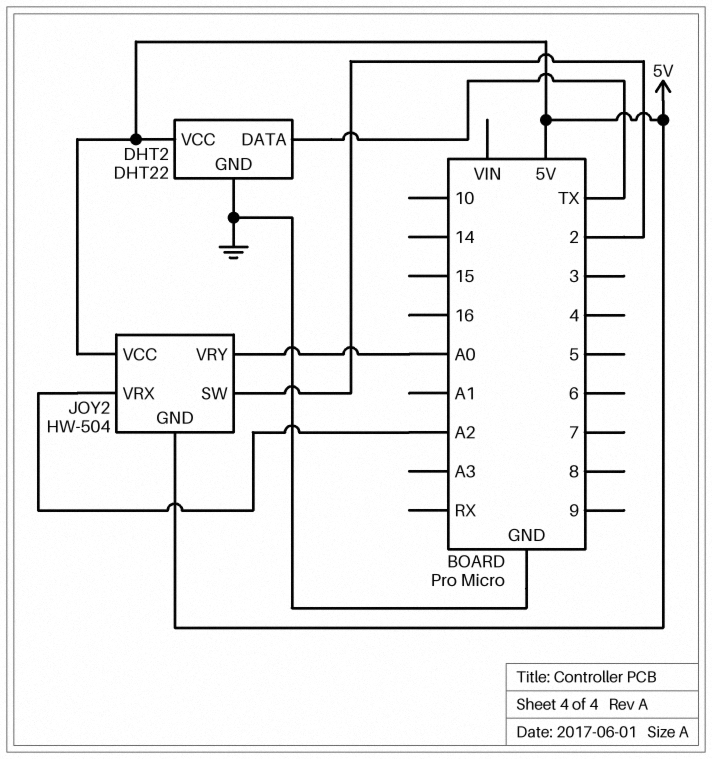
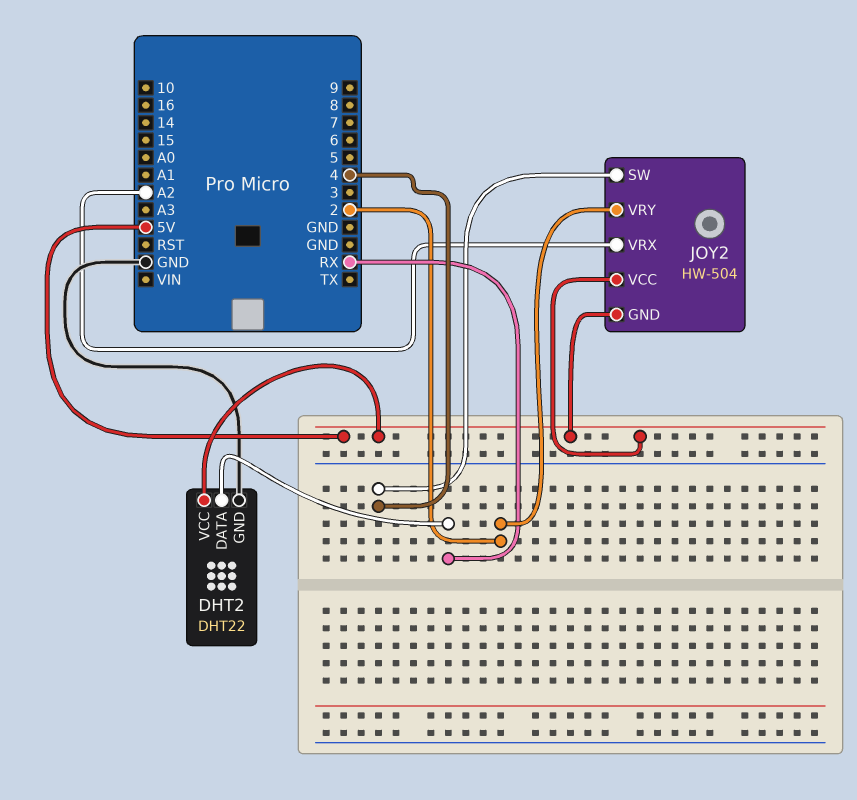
DHT2 pin DATA: TX -> RX
JOY2 pin SW: 2 -> 4
JOY2 pin VRY: A0 -> 2

